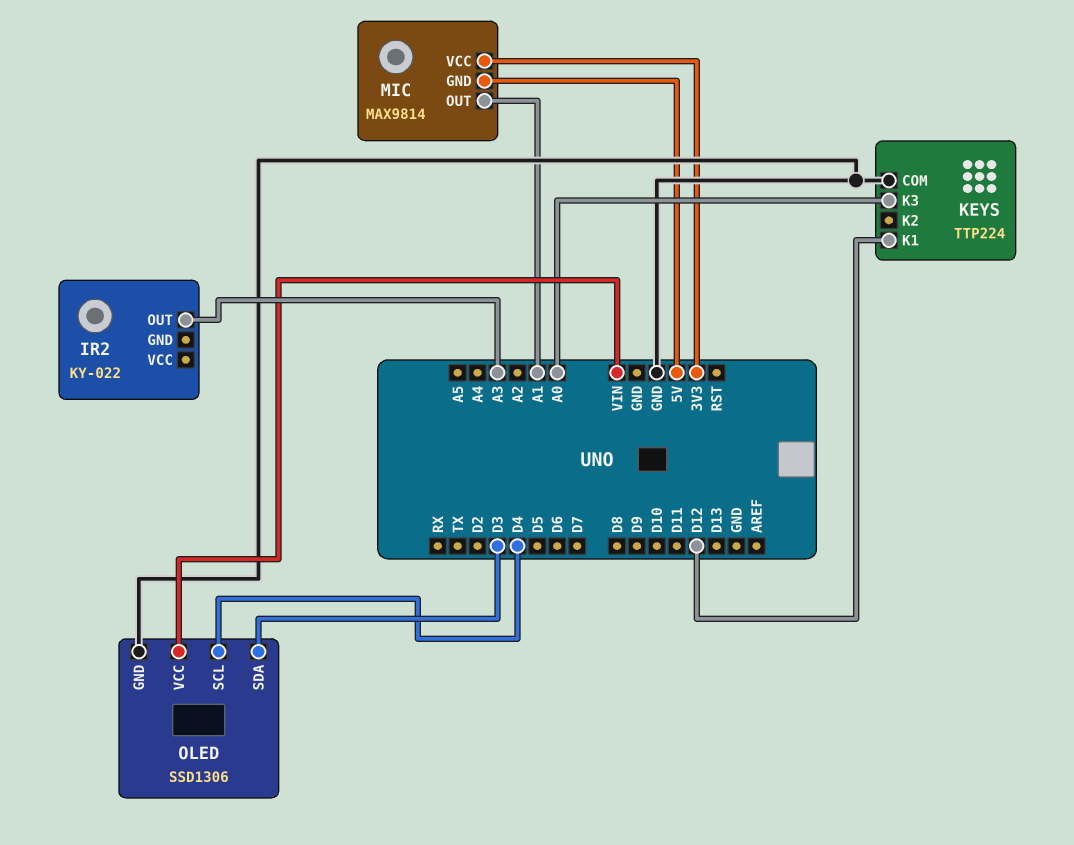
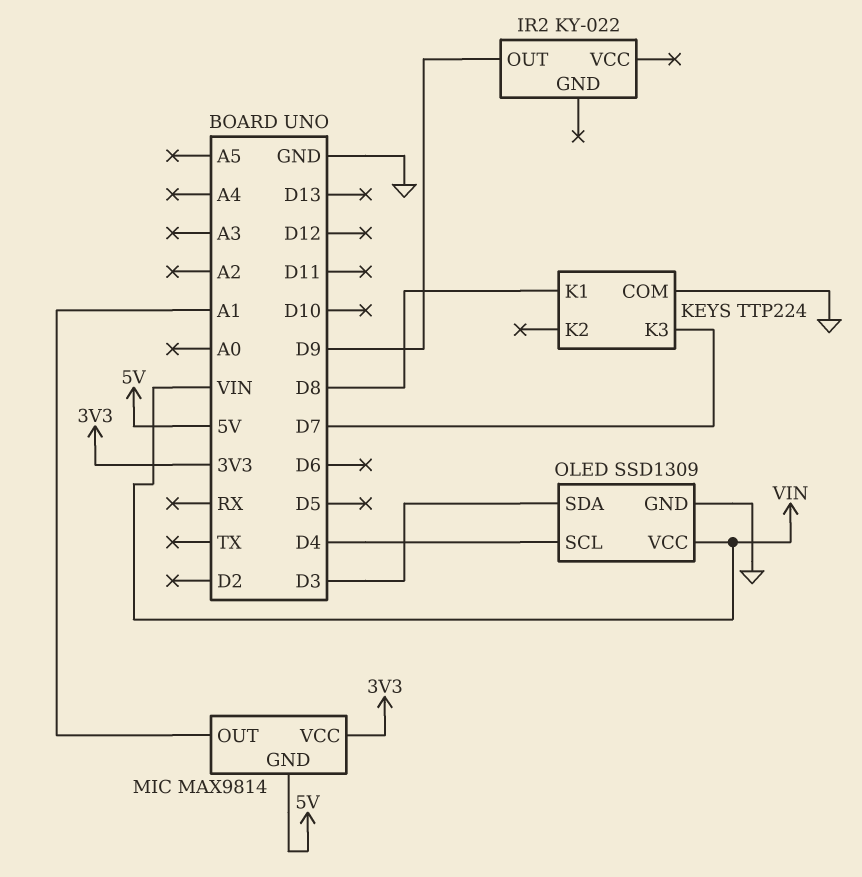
IR2 pin OUT: A3 -> D9
KEYS pin K1: D12 -> D8
KEYS pin K3: A0 -> D7
OLED: SSD1306 -> SSD1309

